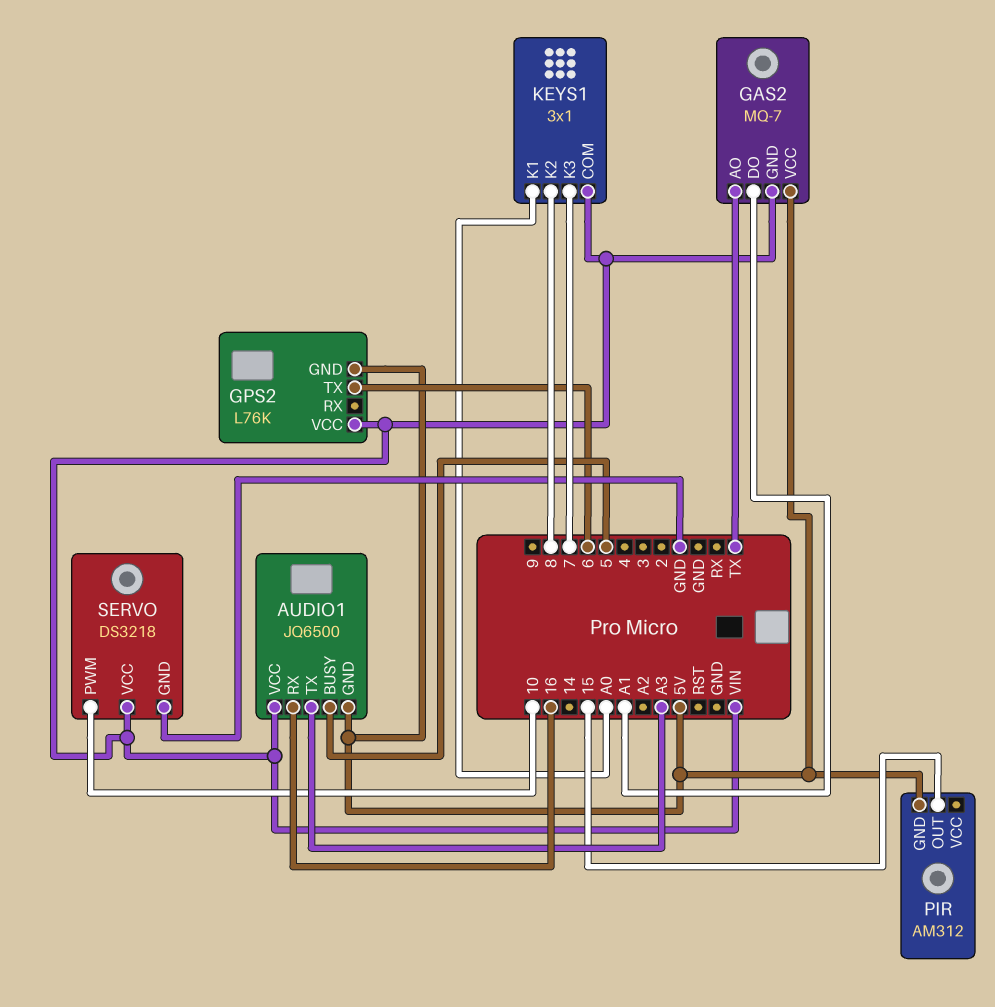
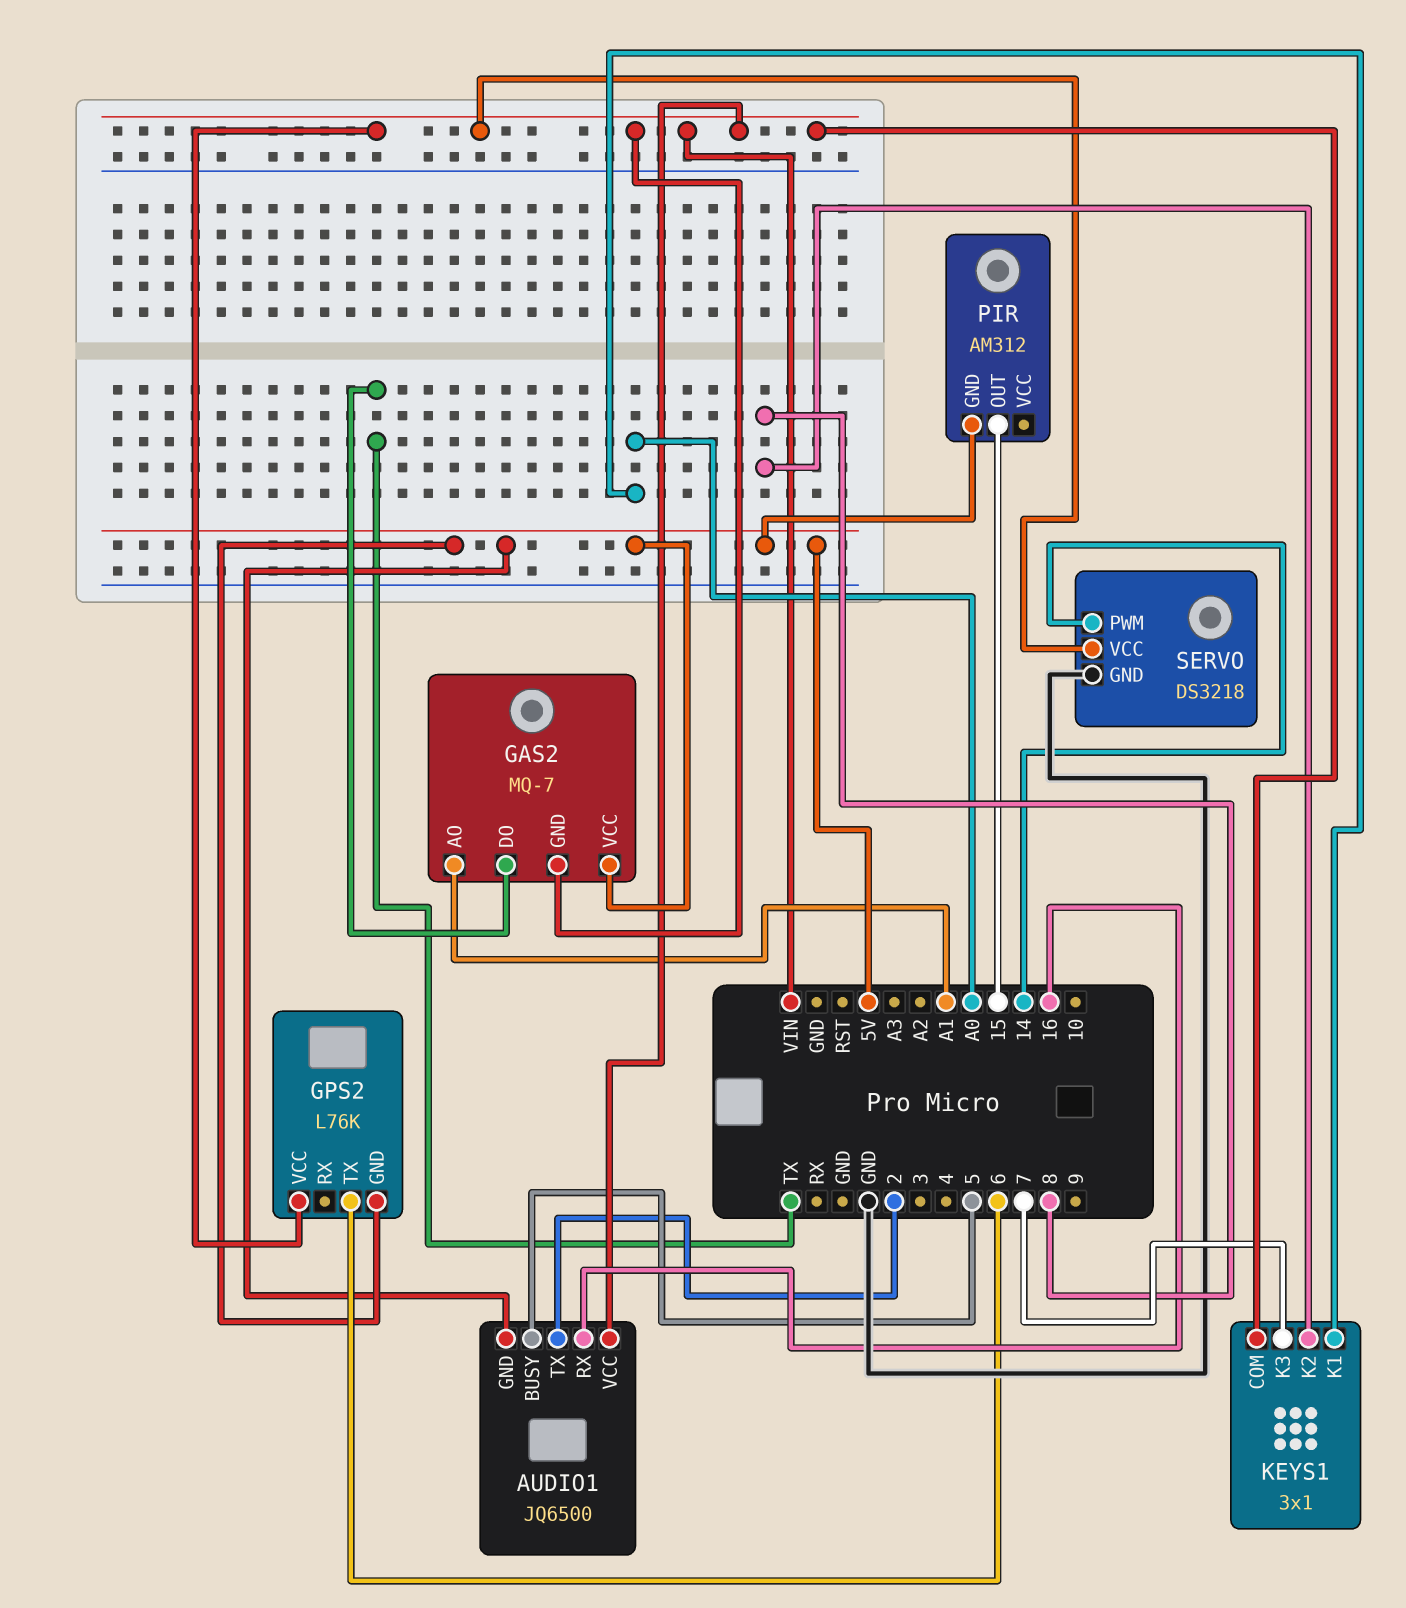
AUDIO1 pin TX: A3 -> 2
GAS2 pin AO: TX -> A1
GAS2 pin DO: A1 -> TX
SERVO pin PWM: 10 -> 14

